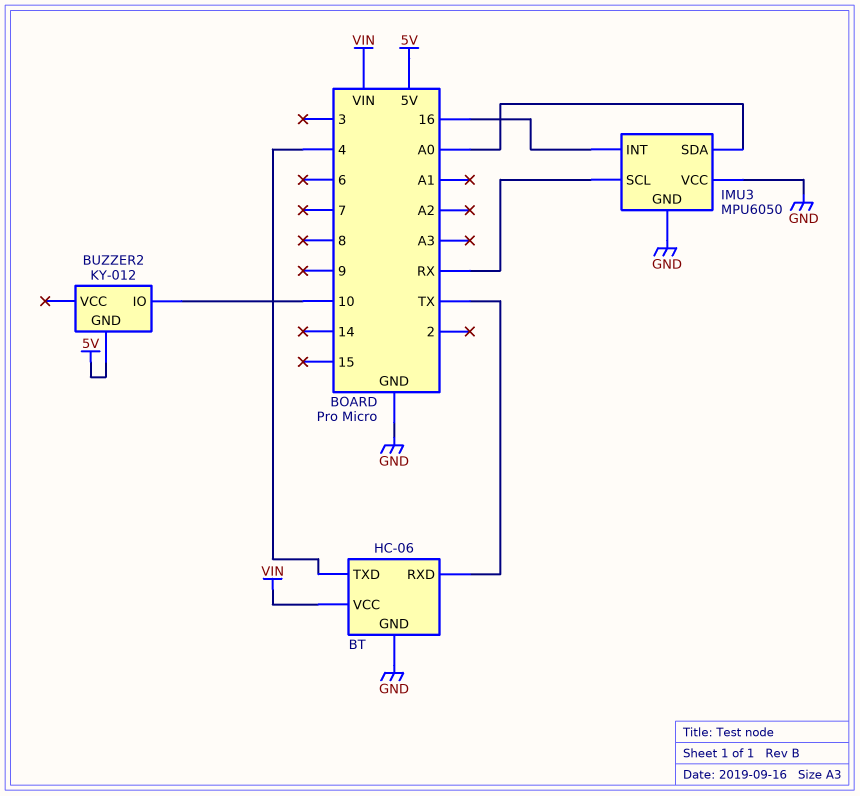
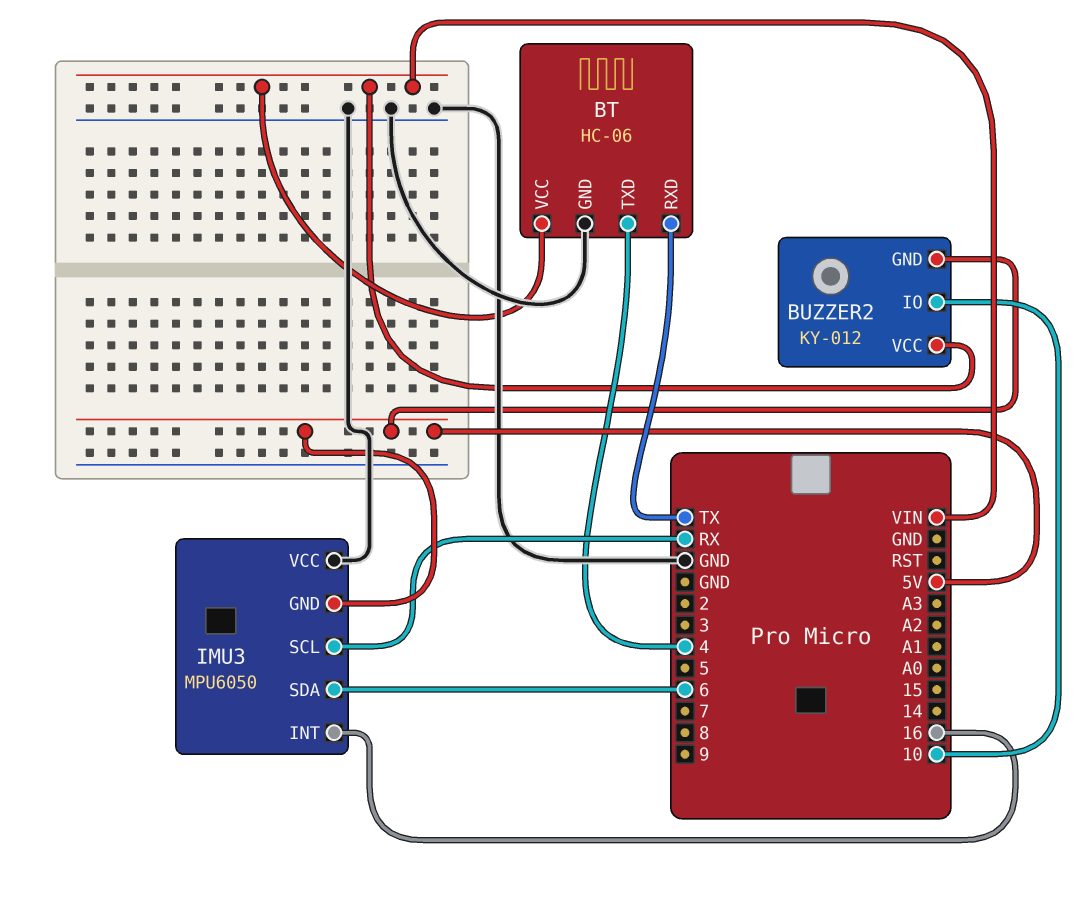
BUZZER2 pin VCC: none -> VIN
IMU3 pin GND: GND -> 5V
IMU3 pin SDA: A0 -> 6

